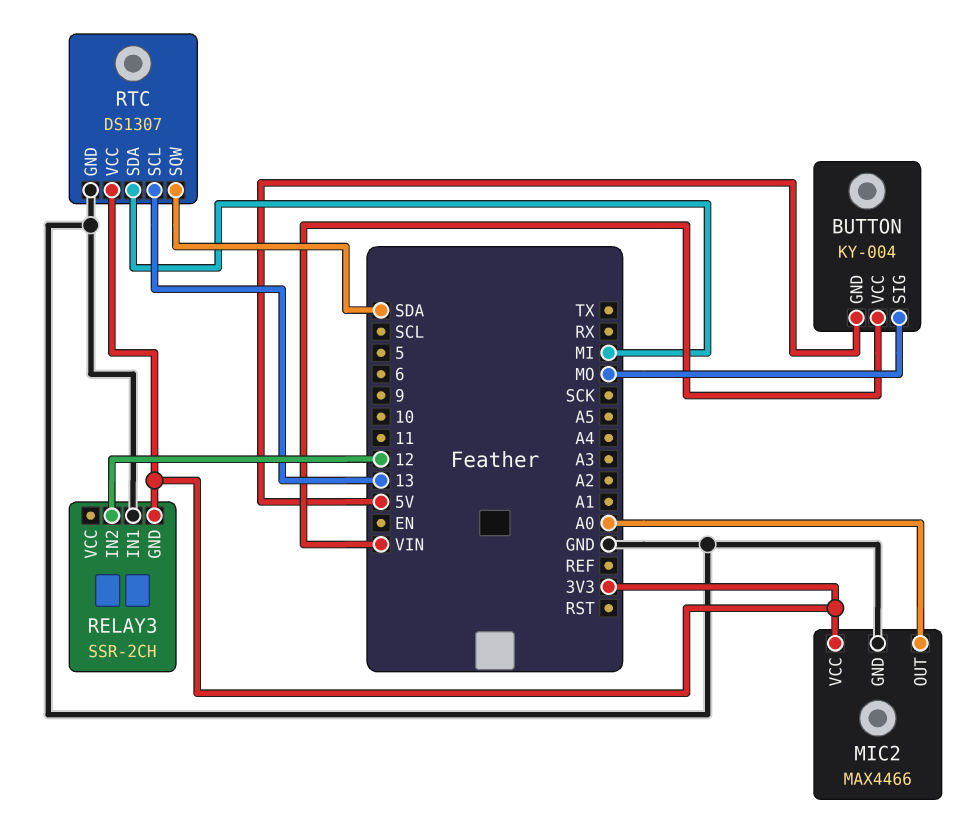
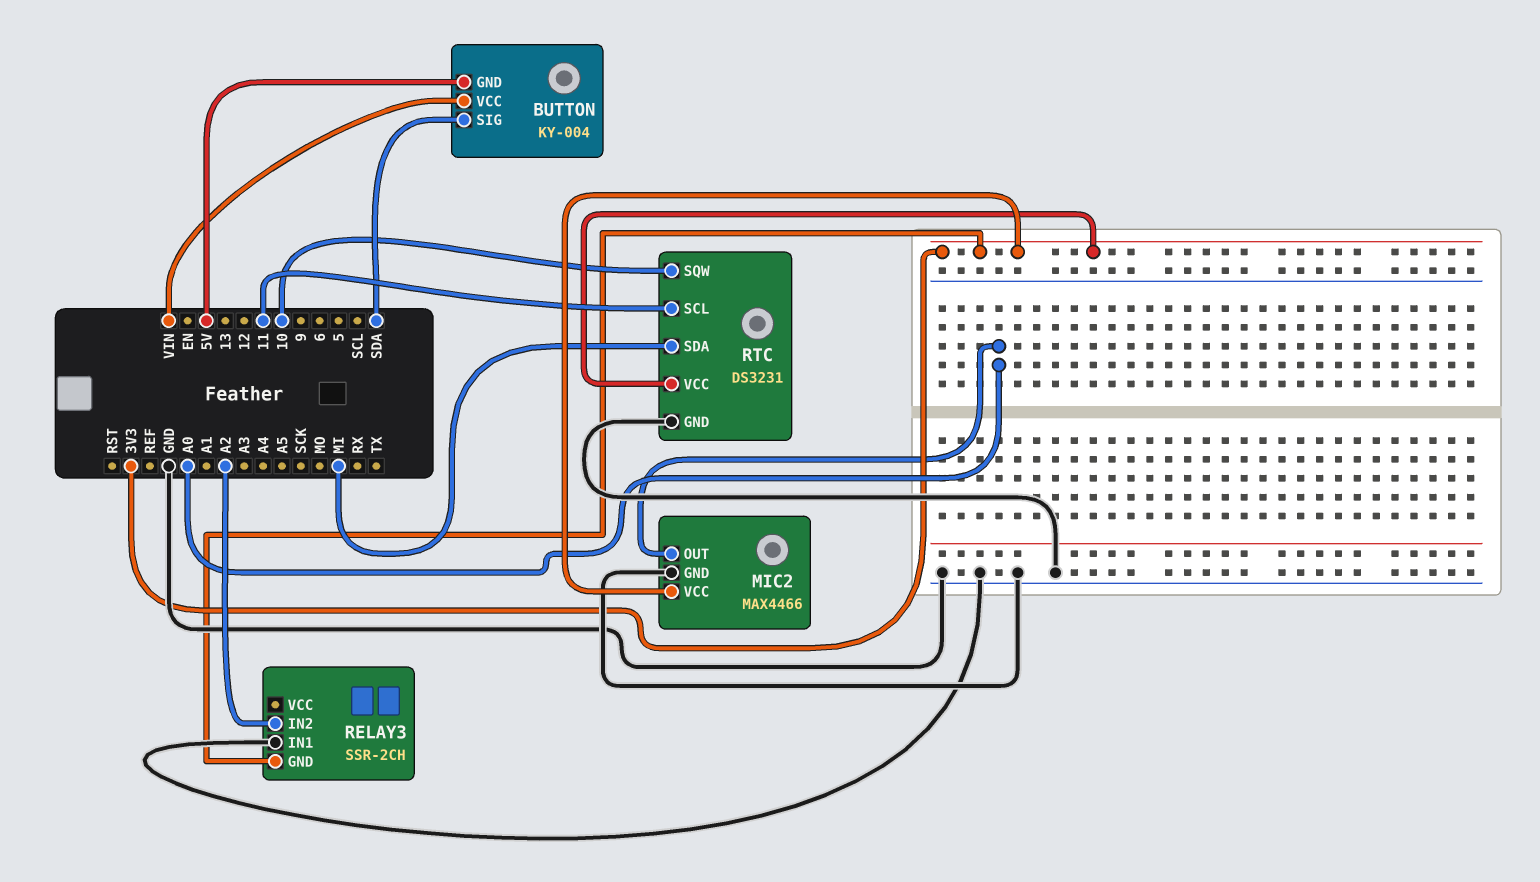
BUTTON pin SIG: MO -> SDA
RELAY3 pin IN2: 12 -> A2
RTC: DS1307 -> DS3231
RTC pin SCL: 13 -> 11
RTC pin SQW: SDA -> 10

